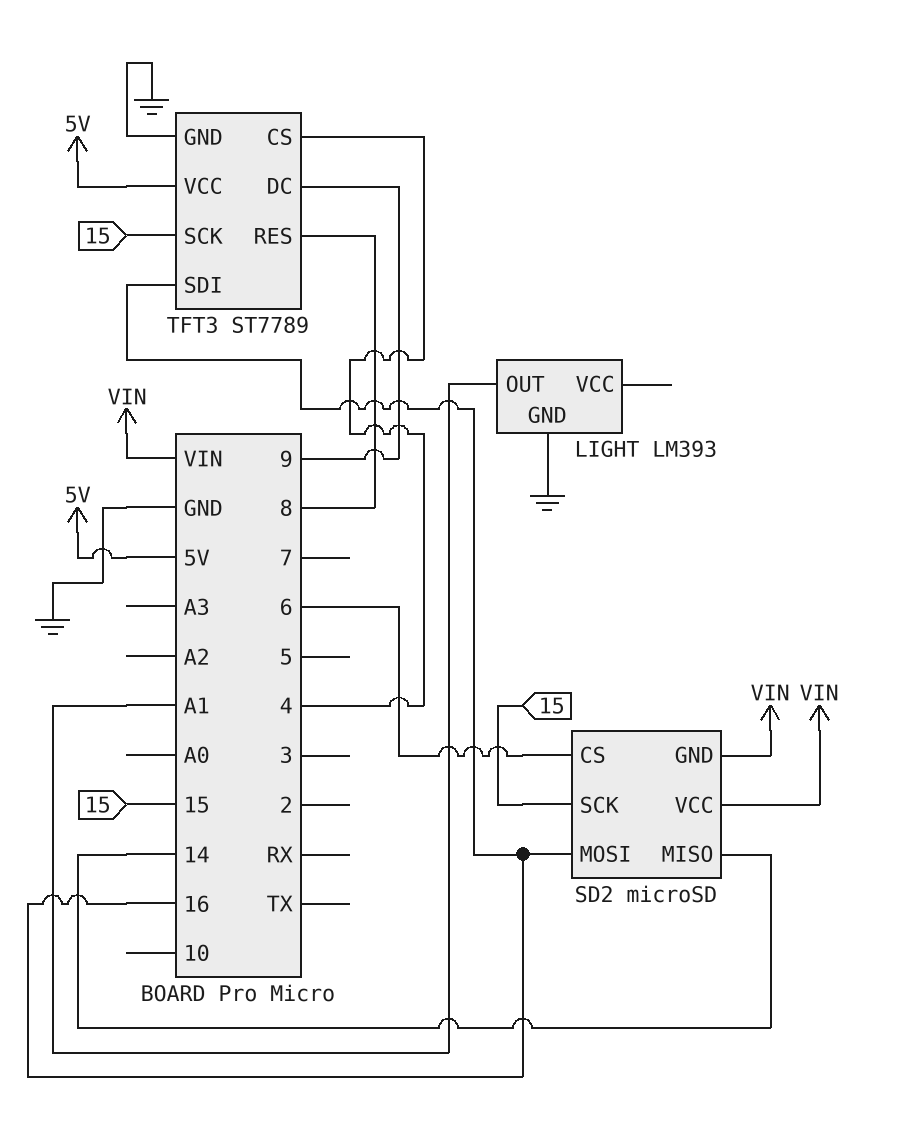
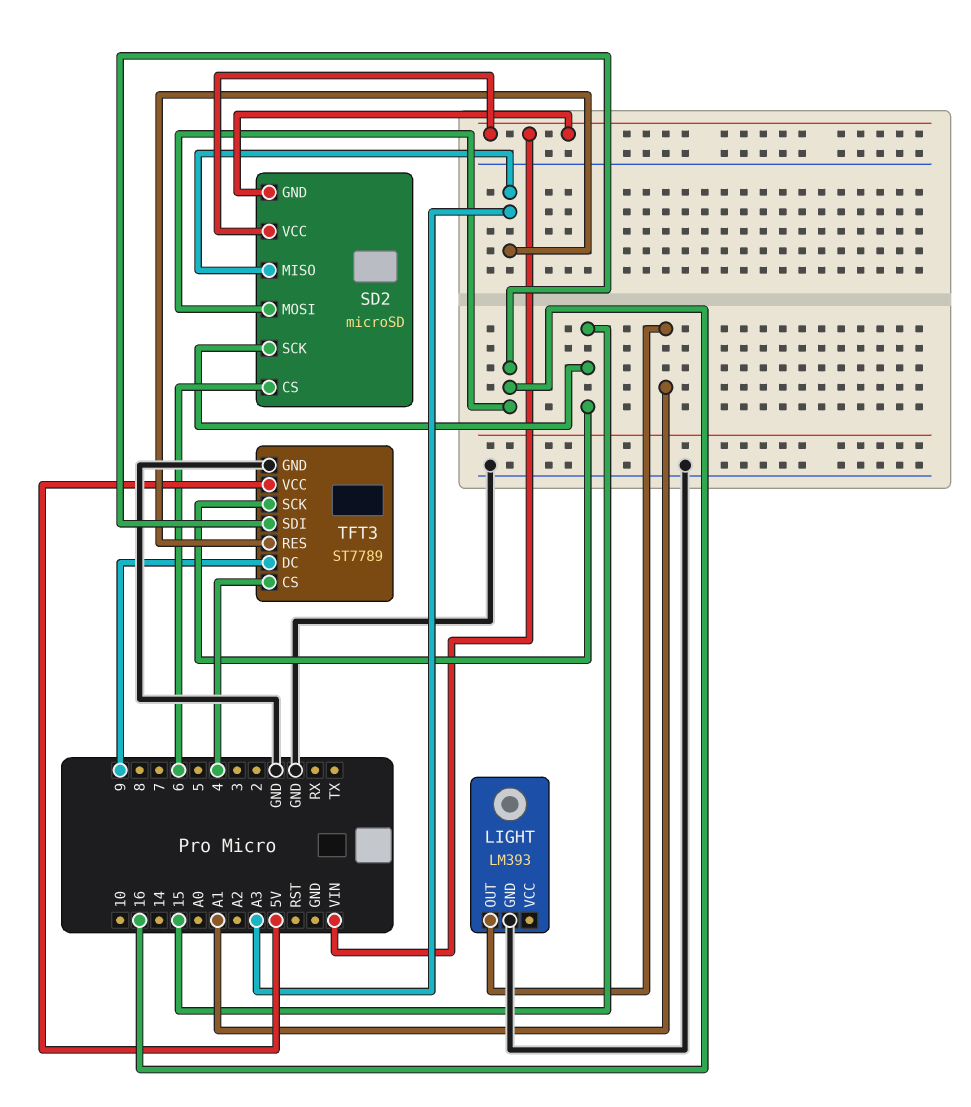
SD2 pin MISO: 14 -> A3
TFT3 pin RES: 8 -> A3

